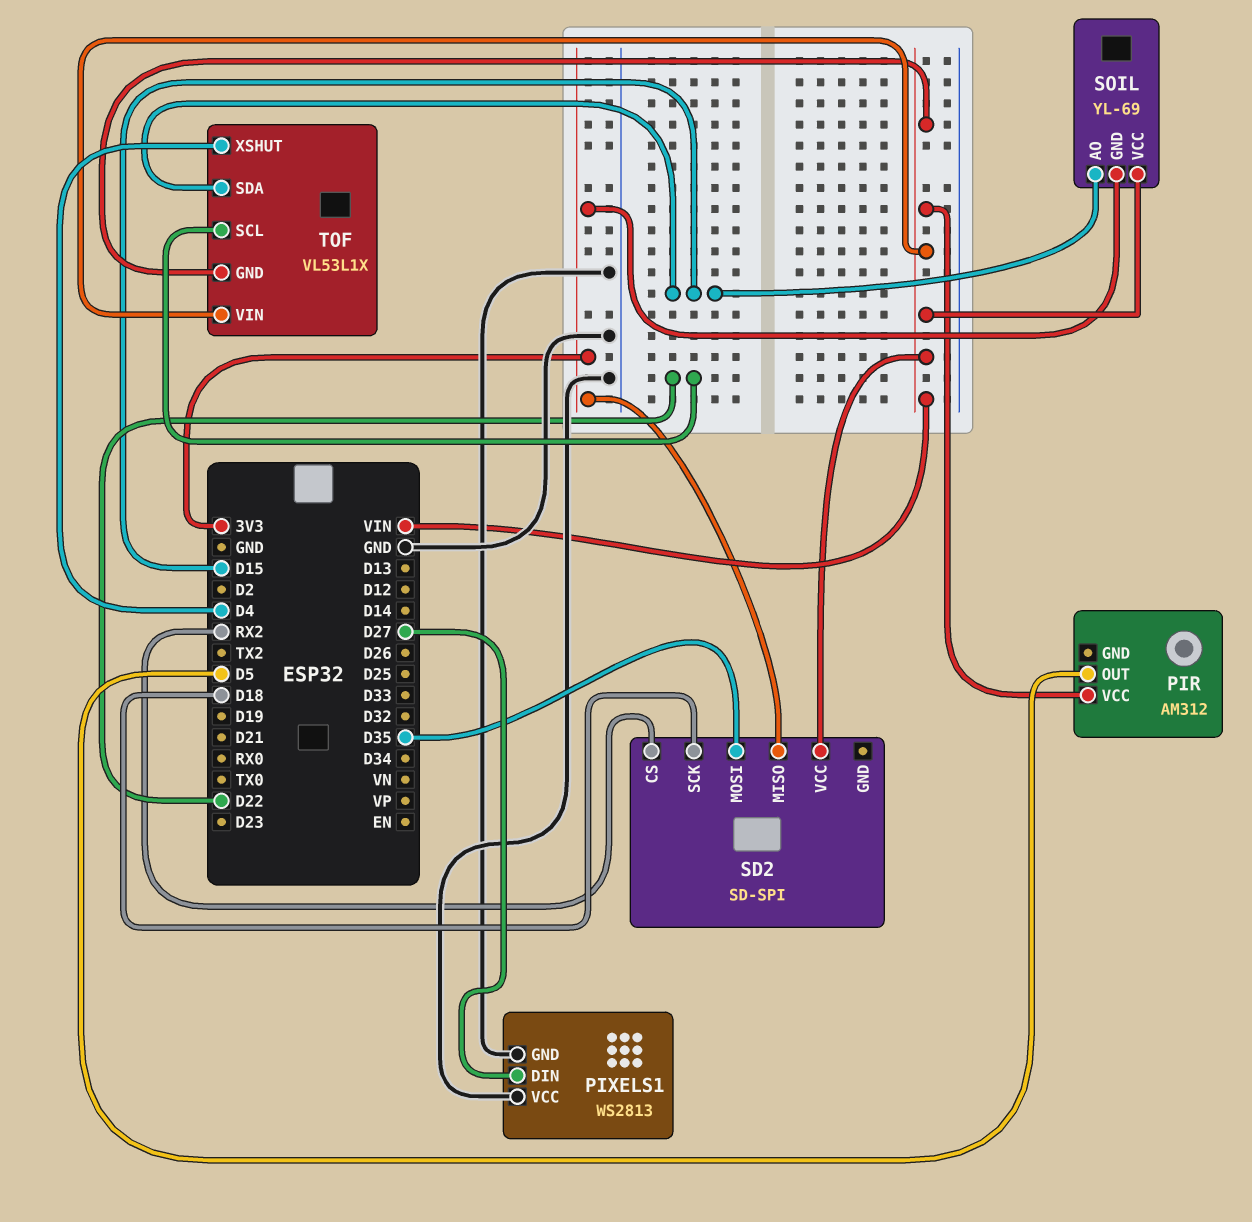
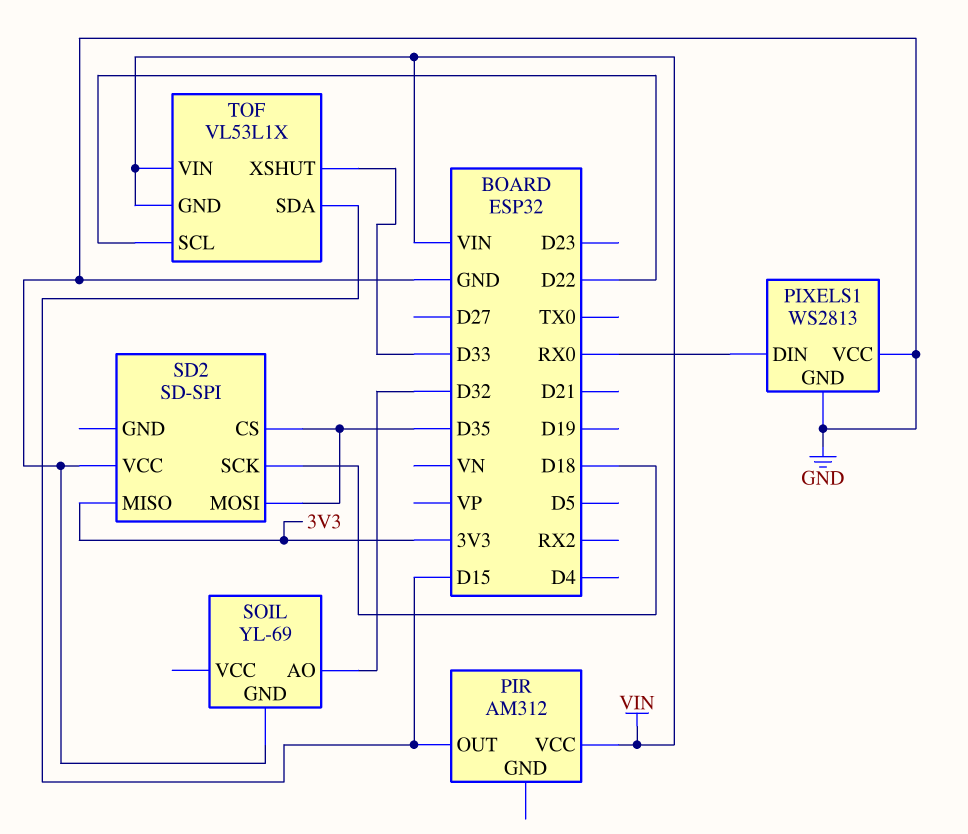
PIR pin OUT: D5 -> D15
PIXELS1 pin DIN: D27 -> RX0
SD2 pin CS: RX2 -> D35
SD2 pin VCC: VIN -> GND
SOIL pin AO: D15 -> D32
SOIL pin GND: 3V3 -> GND
SOIL pin VCC: VIN -> none
TOF pin XSHUT: D4 -> D33

